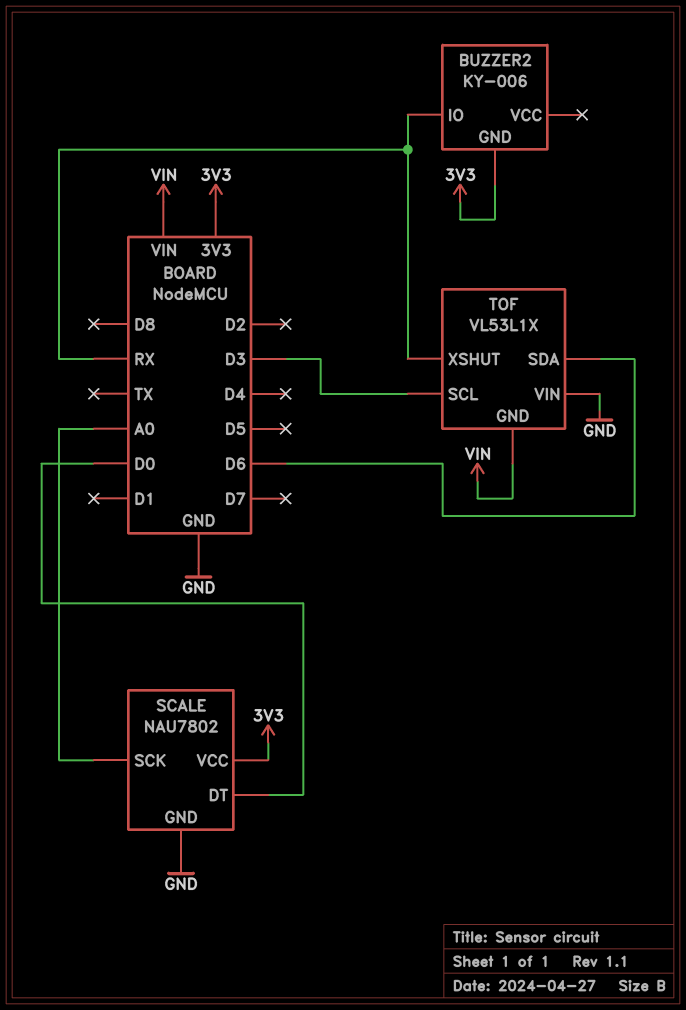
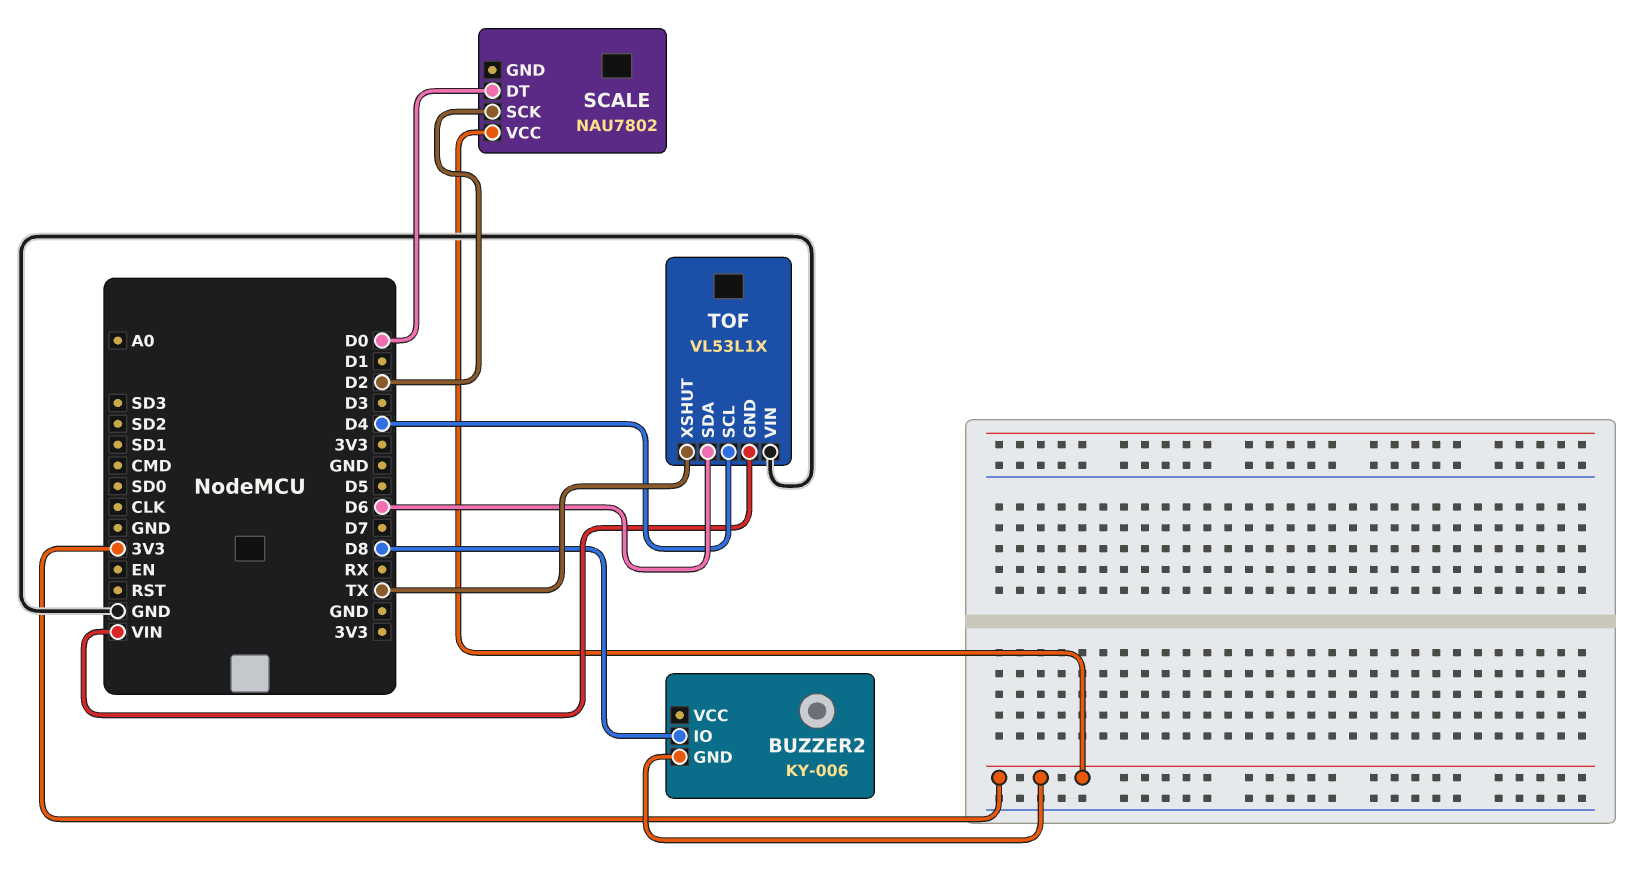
BUZZER2 pin IO: RX -> D8
SCALE pin GND: GND -> none
SCALE pin SCK: A0 -> D2
TOF pin SCL: D3 -> D4
TOF pin XSHUT: RX -> TX

